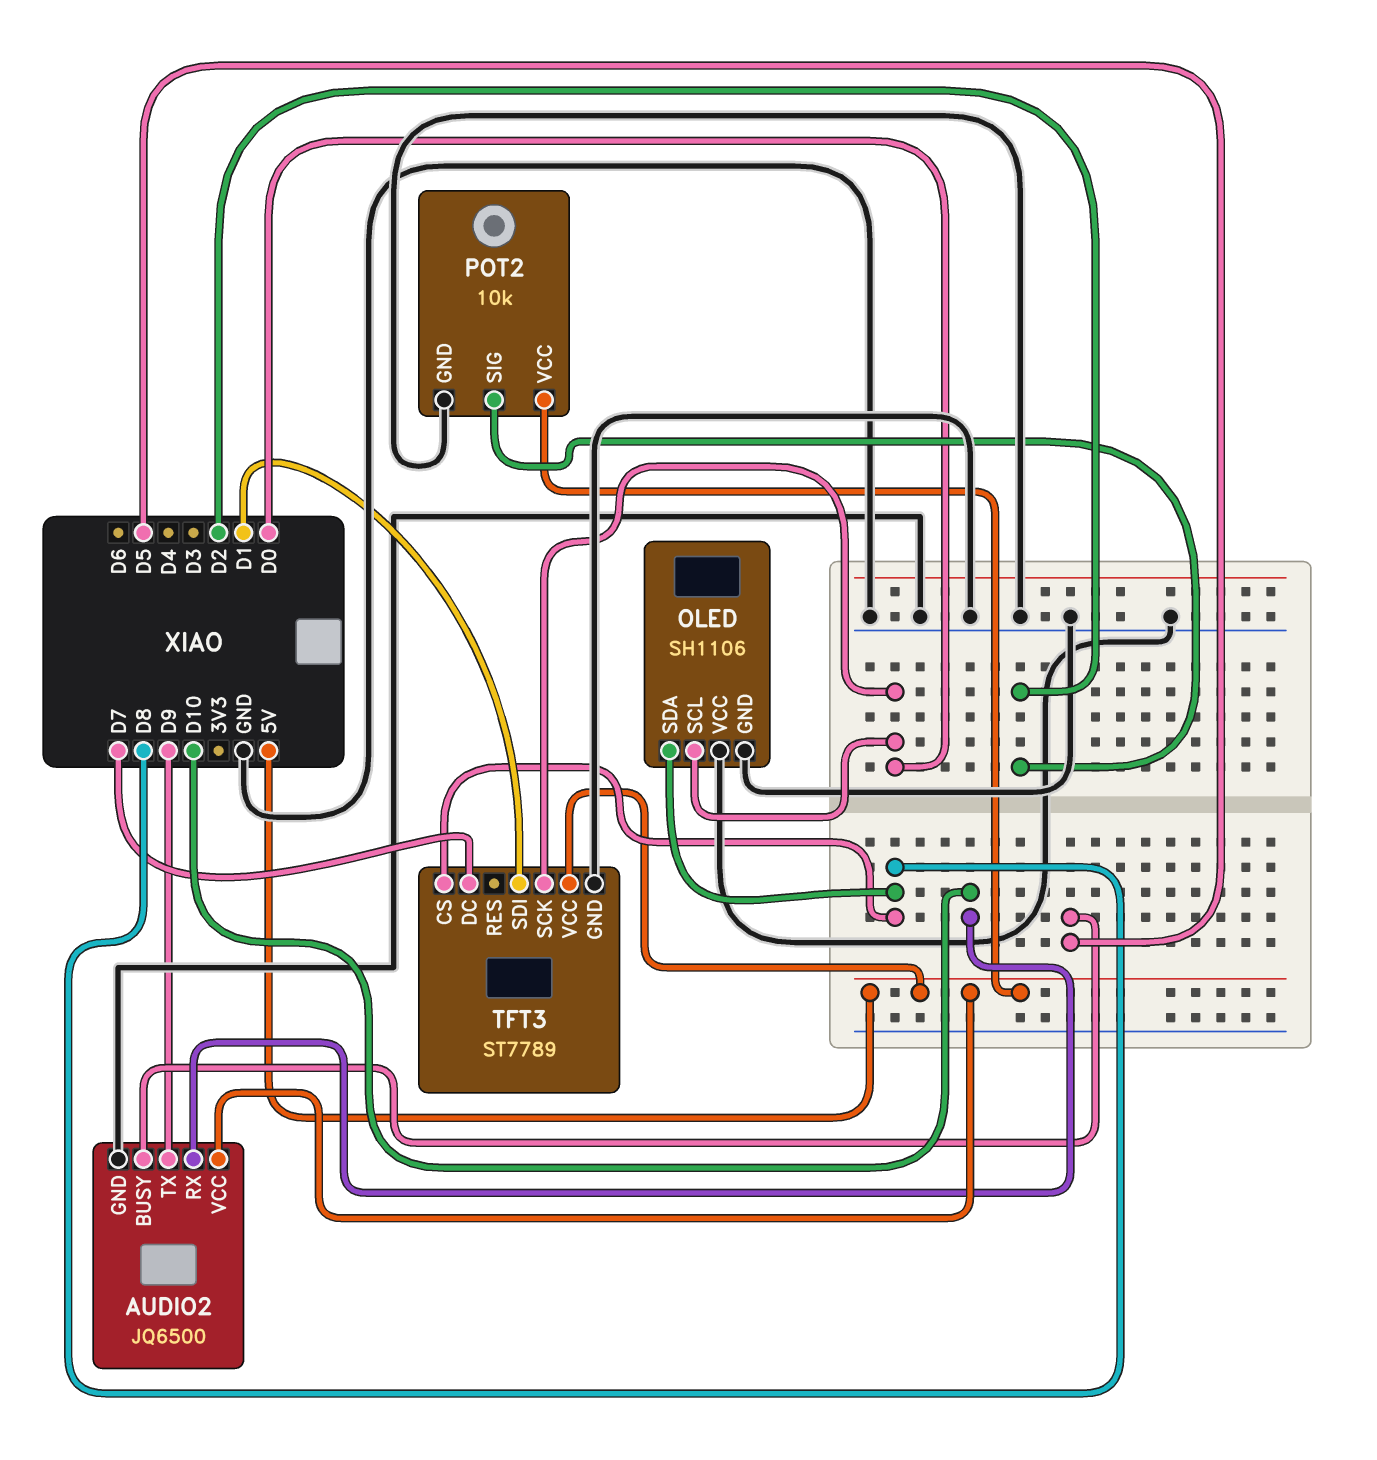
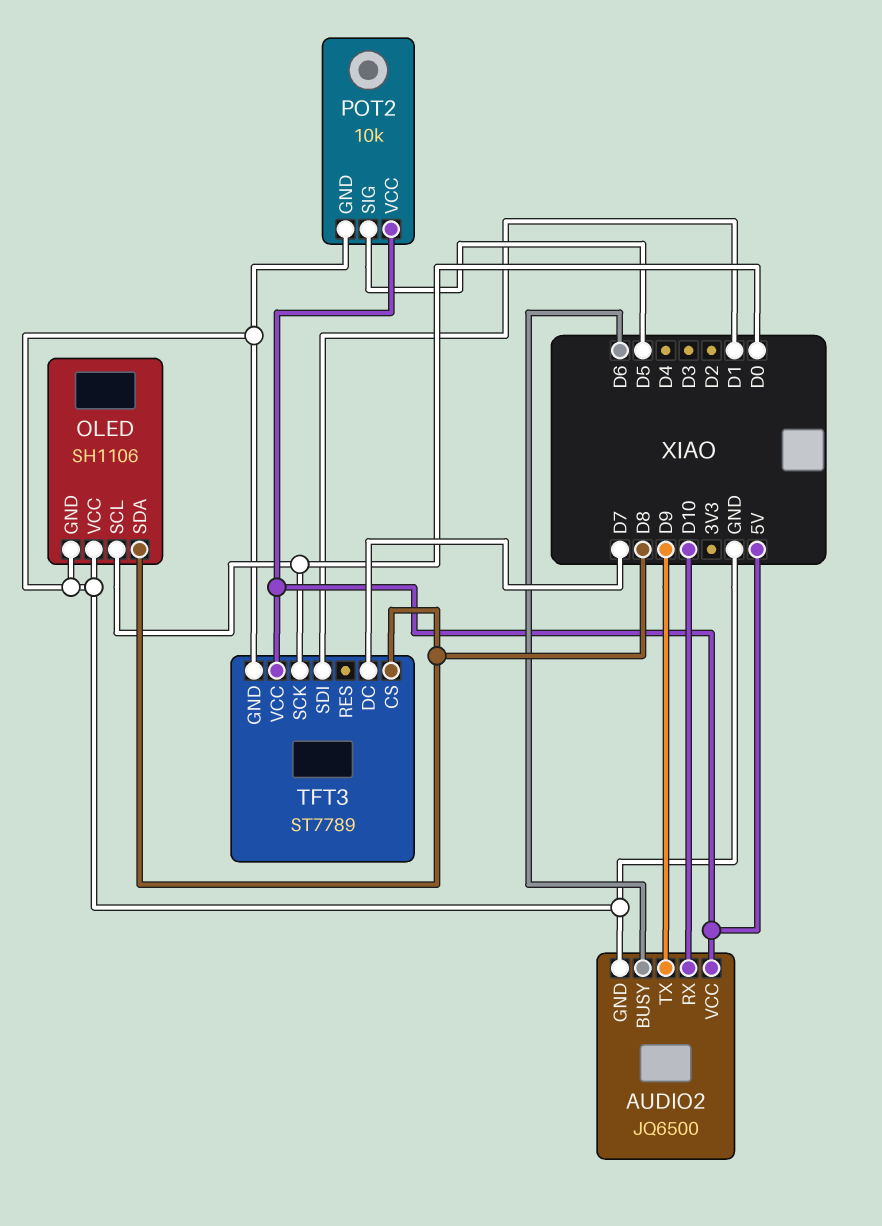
AUDIO2 pin BUSY: D5 -> D6
POT2 pin SIG: D2 -> D5

